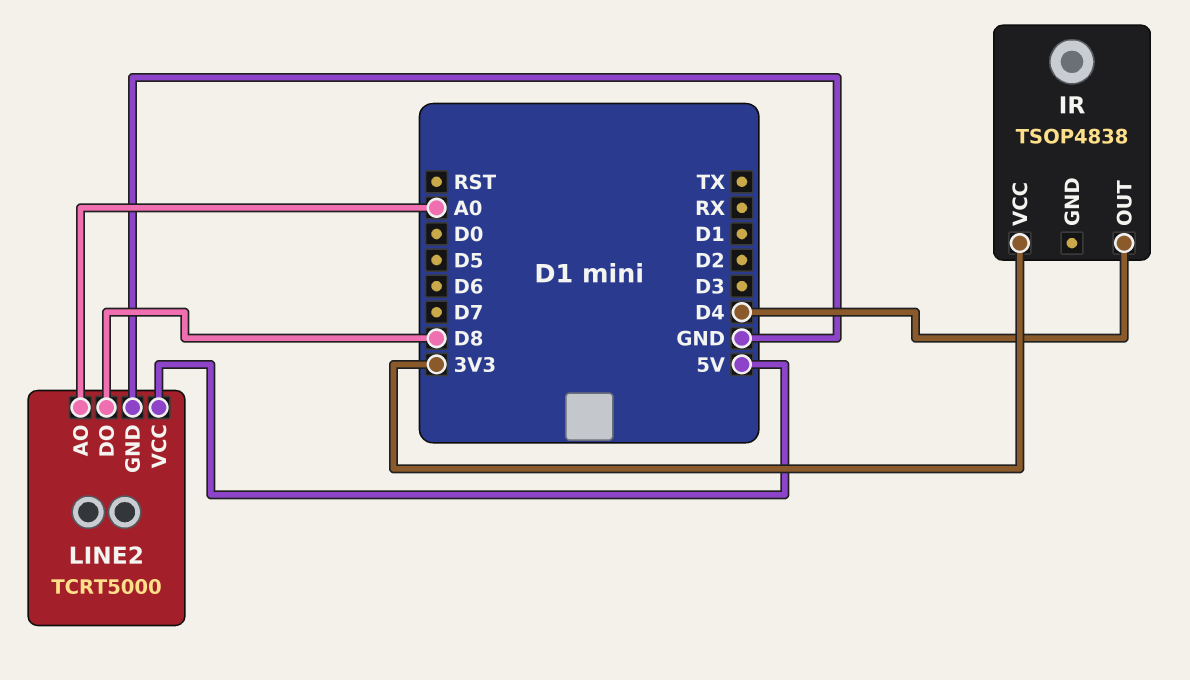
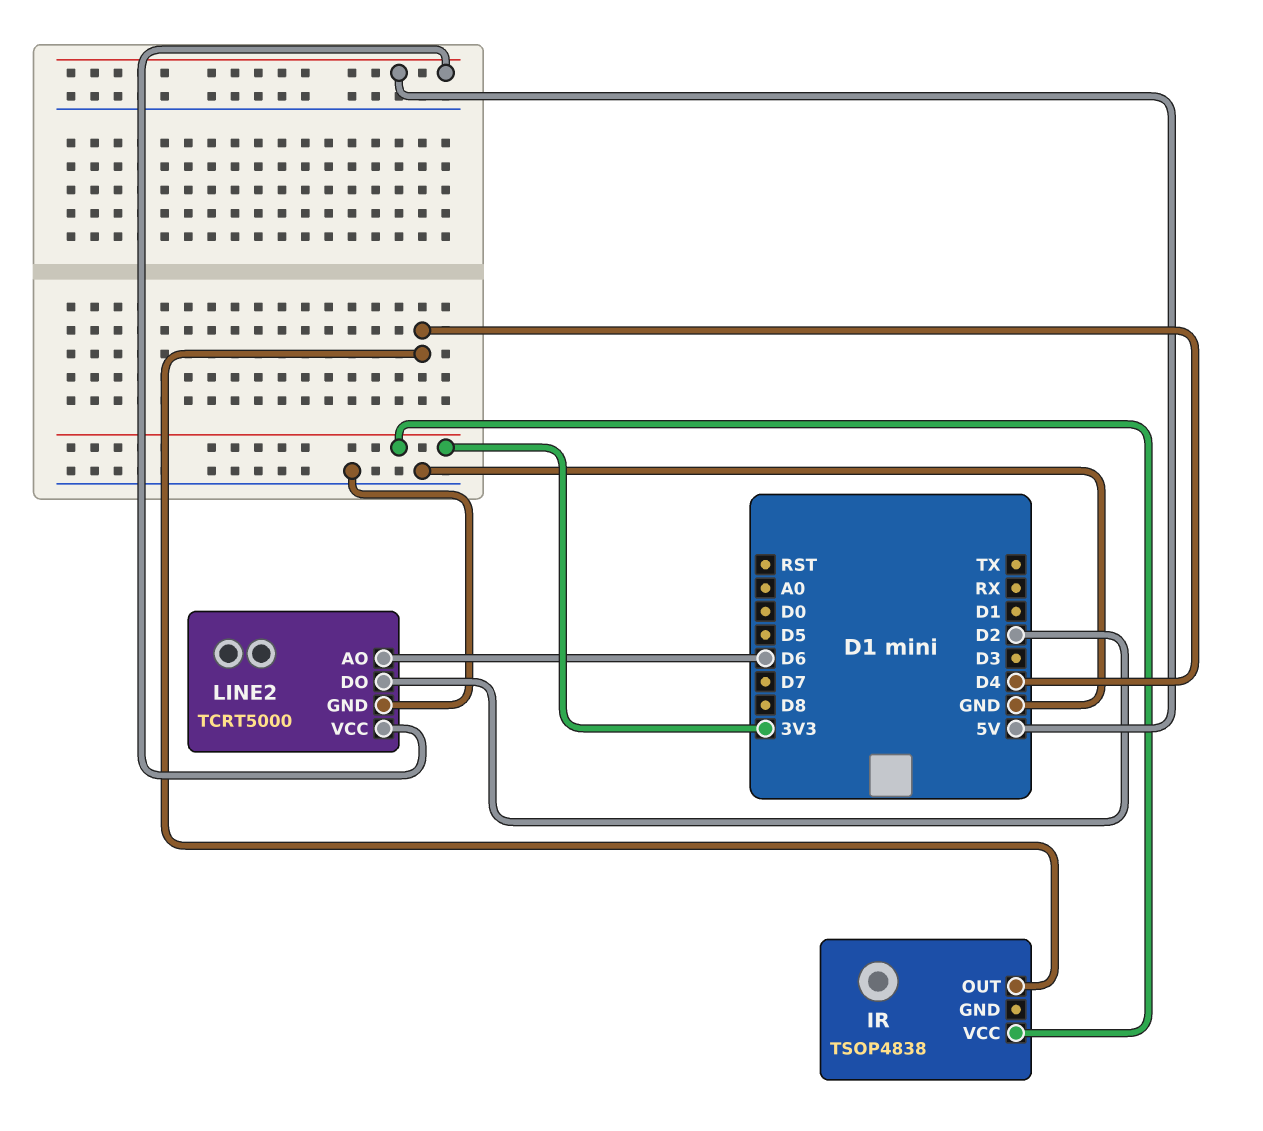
LINE2 pin AO: A0 -> D6
LINE2 pin DO: D8 -> D2

